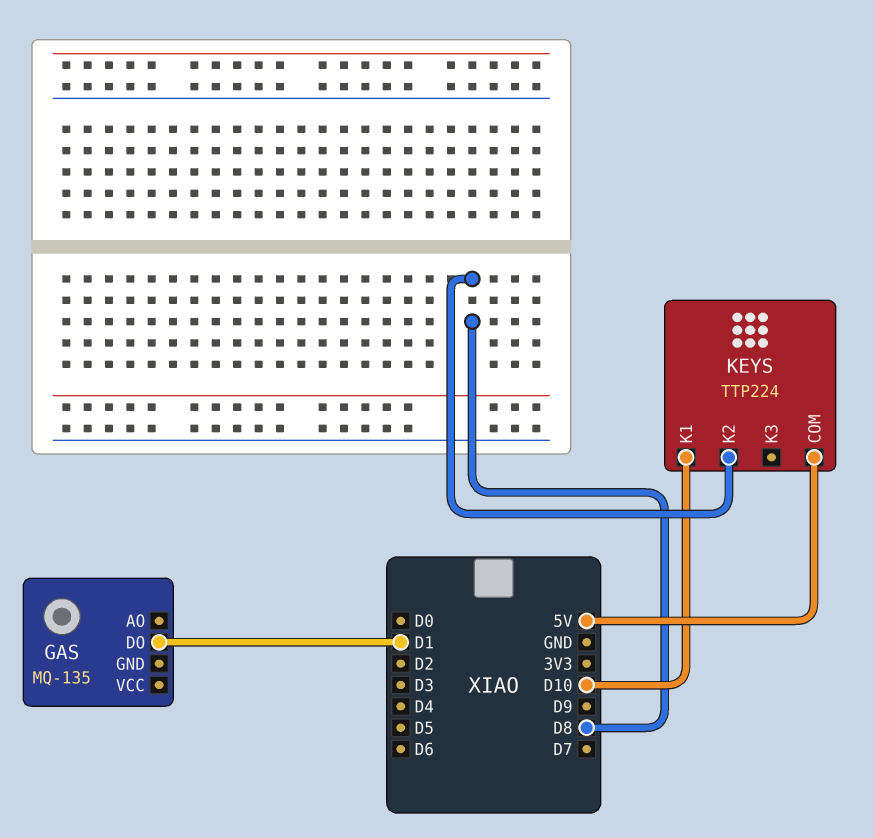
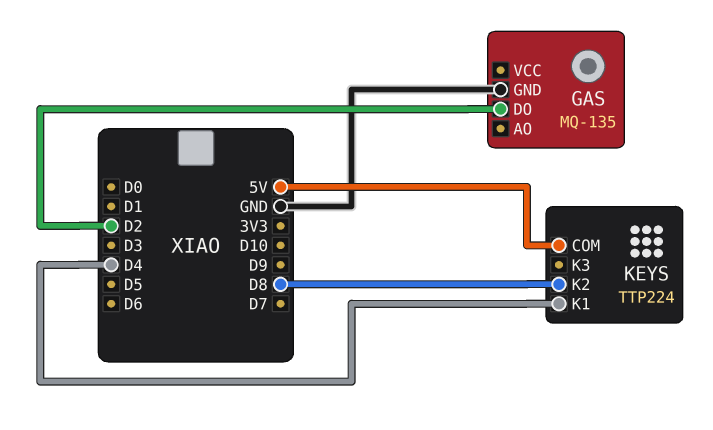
GAS pin DO: D1 -> D2
GAS pin GND: none -> GND
KEYS pin K1: D10 -> D4

